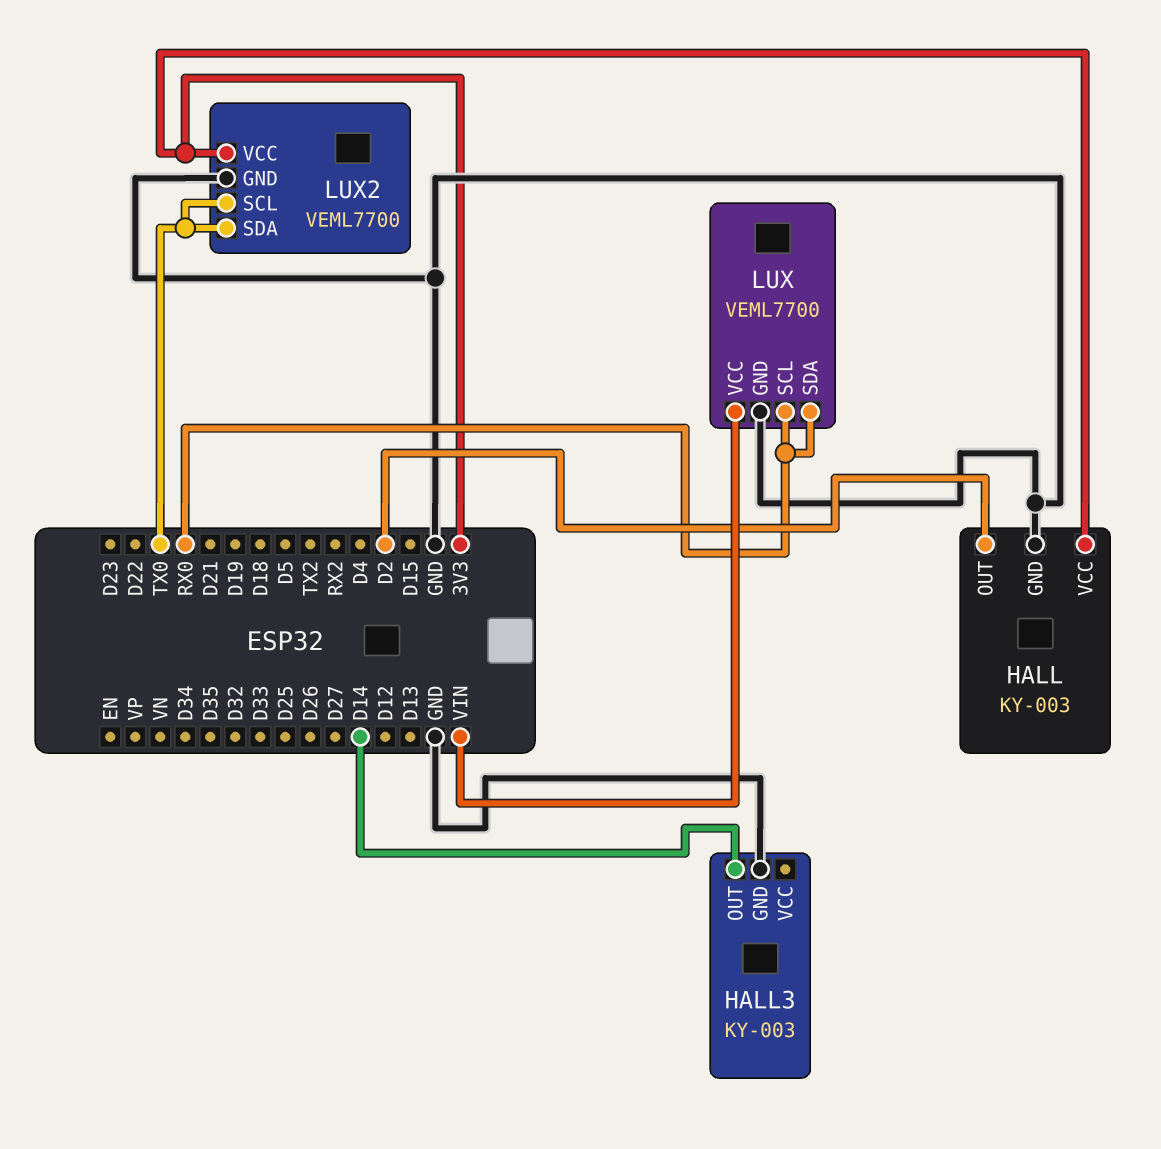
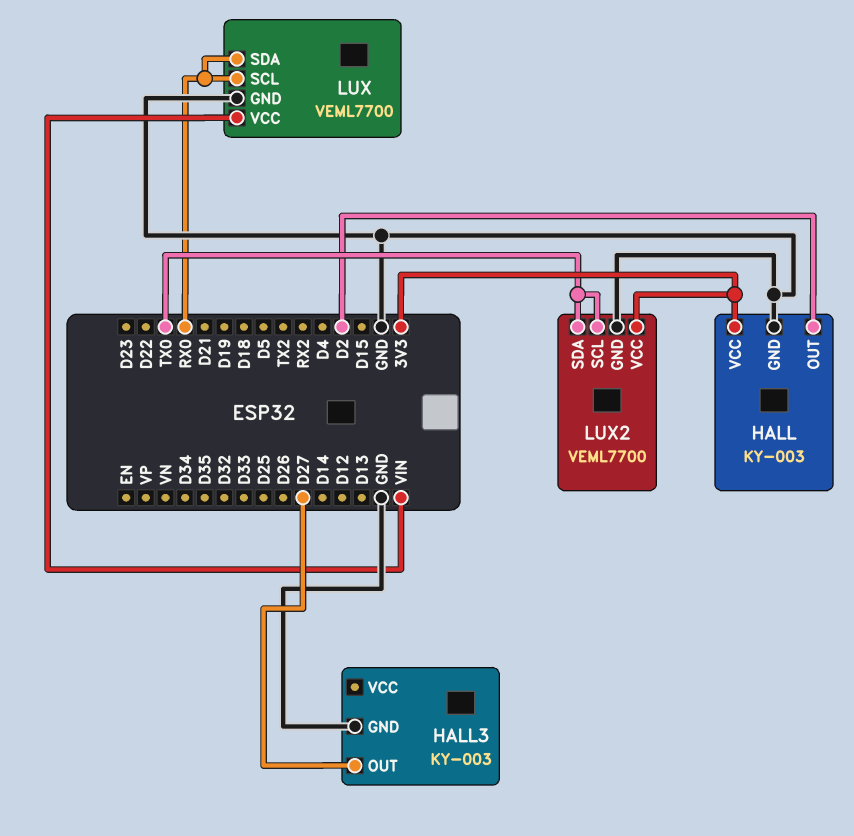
HALL3 pin OUT: D14 -> D27

